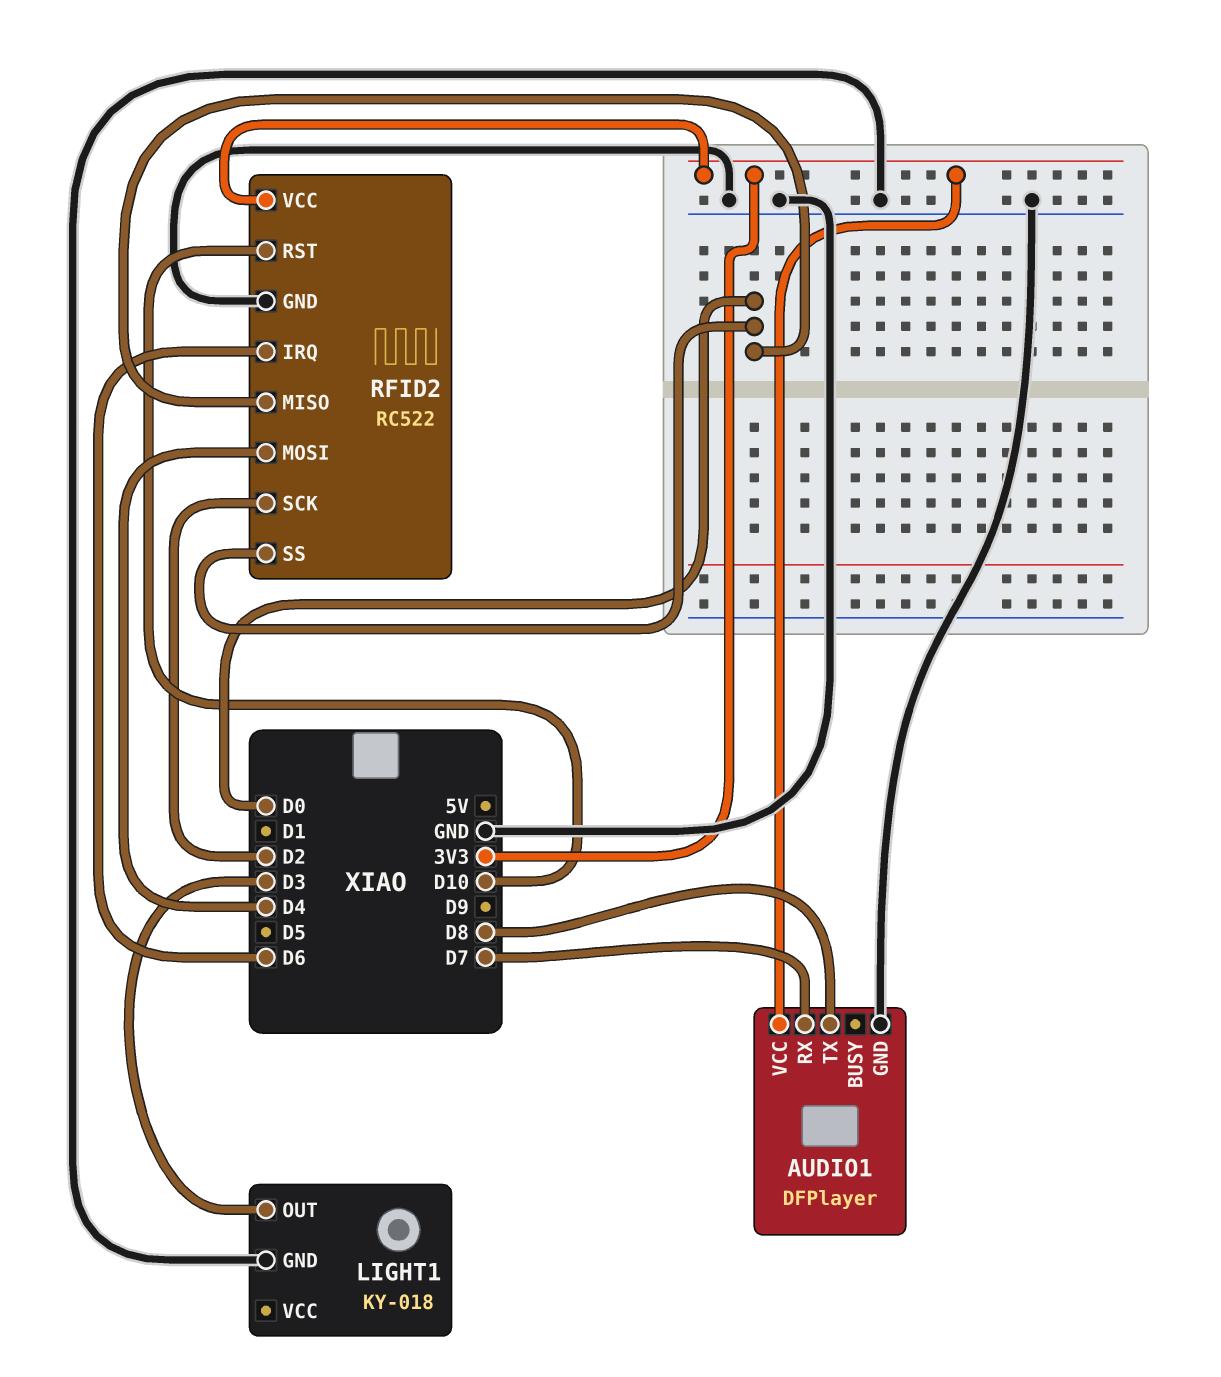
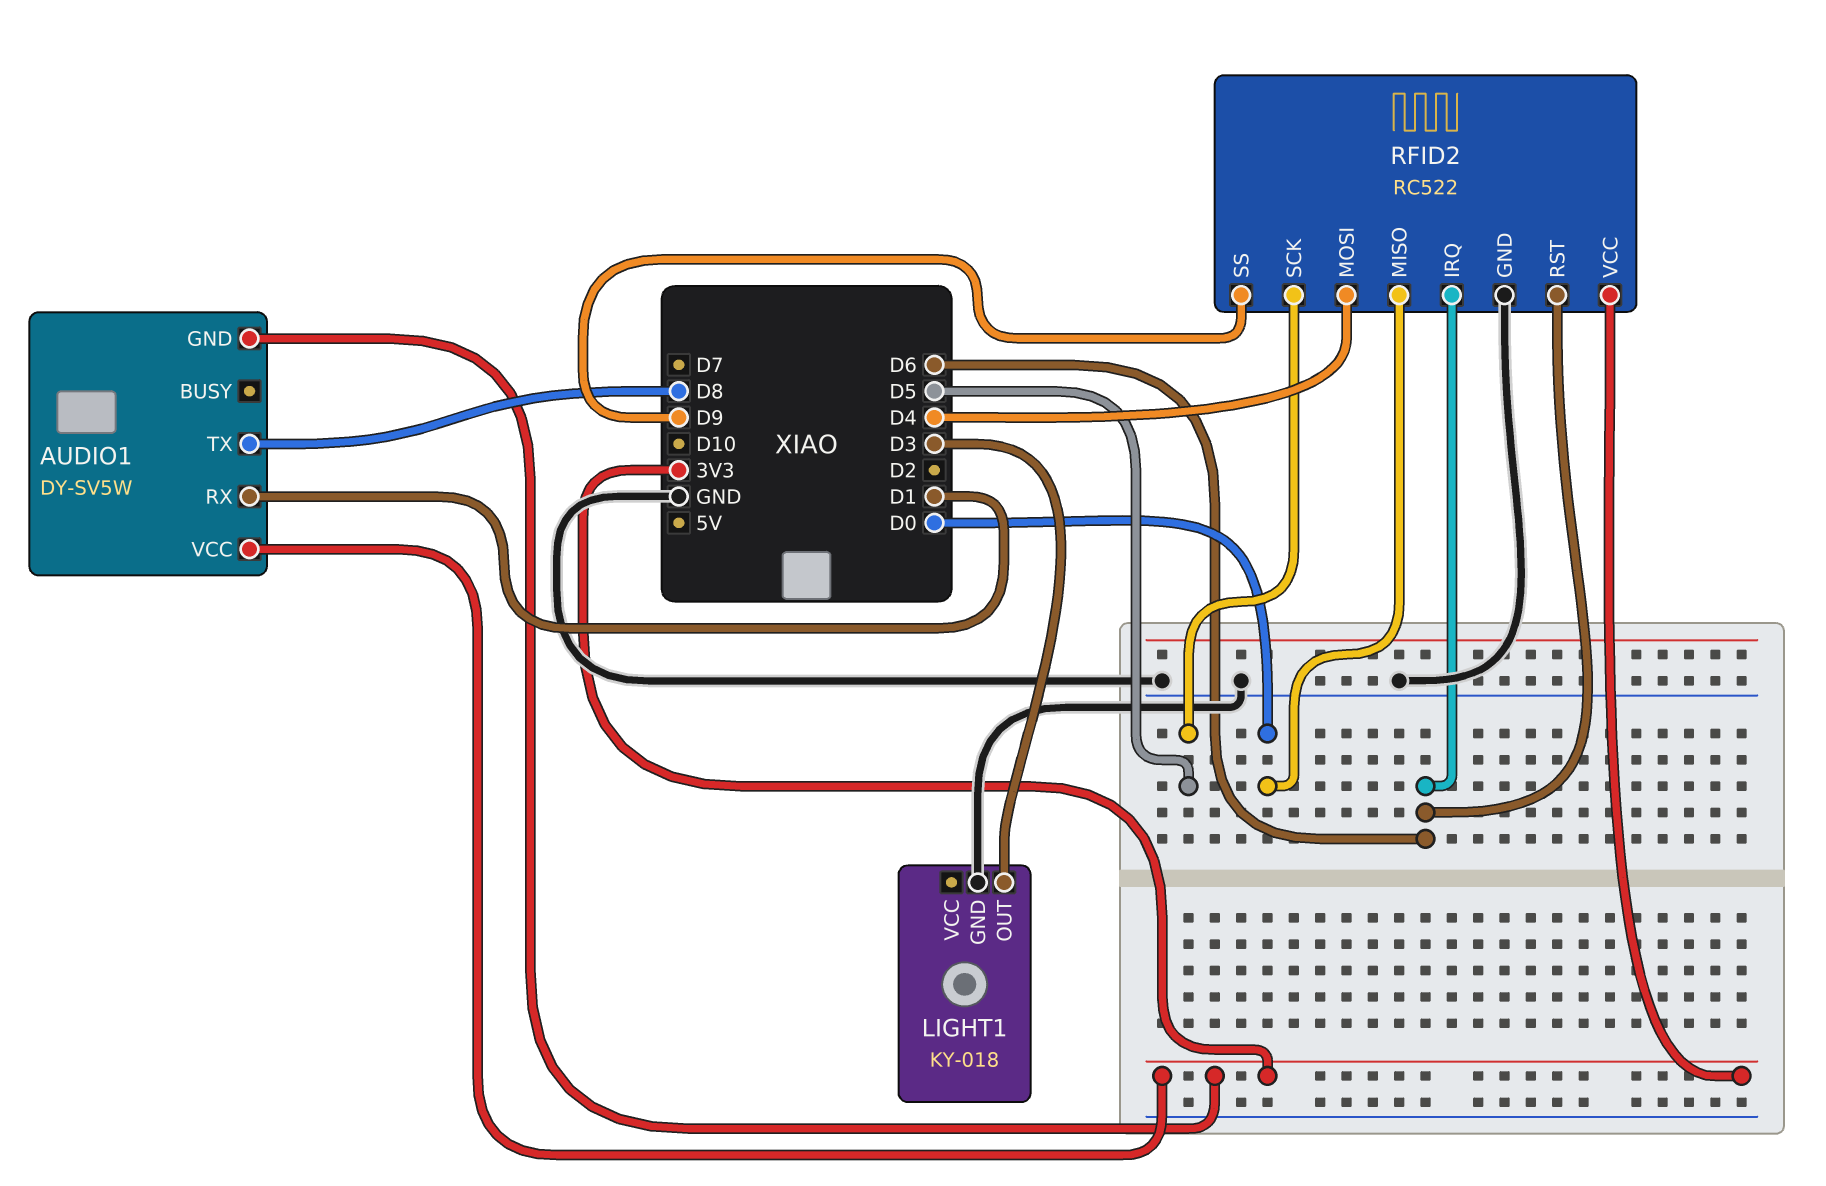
AUDIO1: DFPlayer -> DY-SV5W
AUDIO1 pin GND: GND -> 3V3
AUDIO1 pin RX: D7 -> D1
RFID2 pin RST: D10 -> D6
RFID2 pin SCK: D2 -> D5
RFID2 pin SS: D0 -> D9

